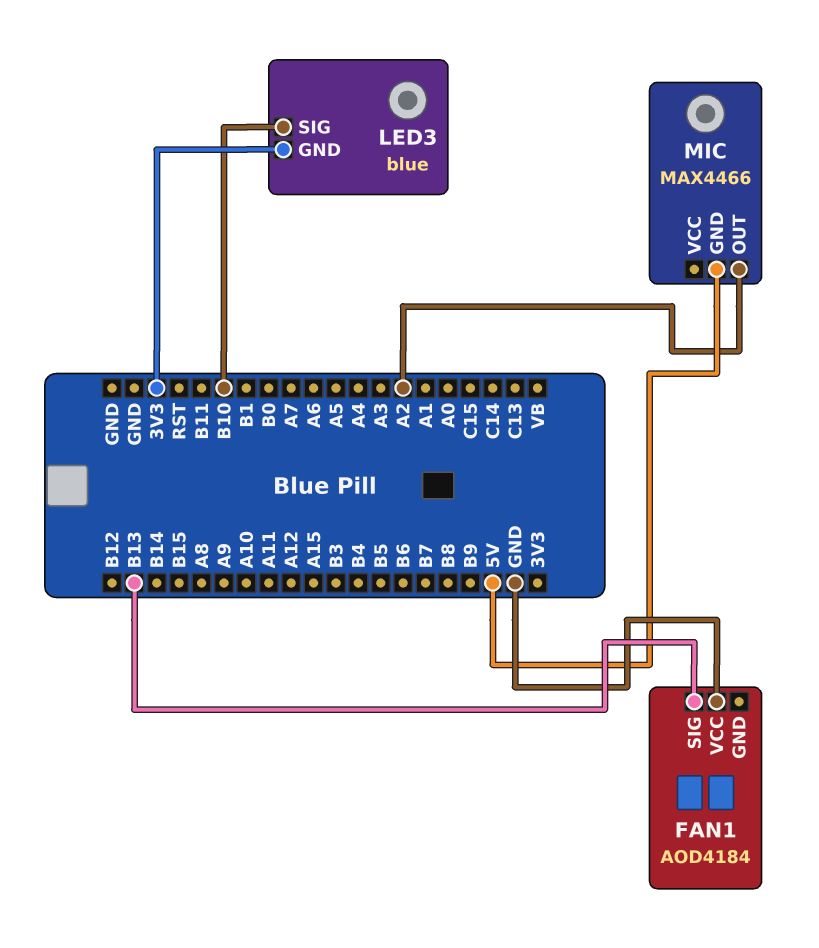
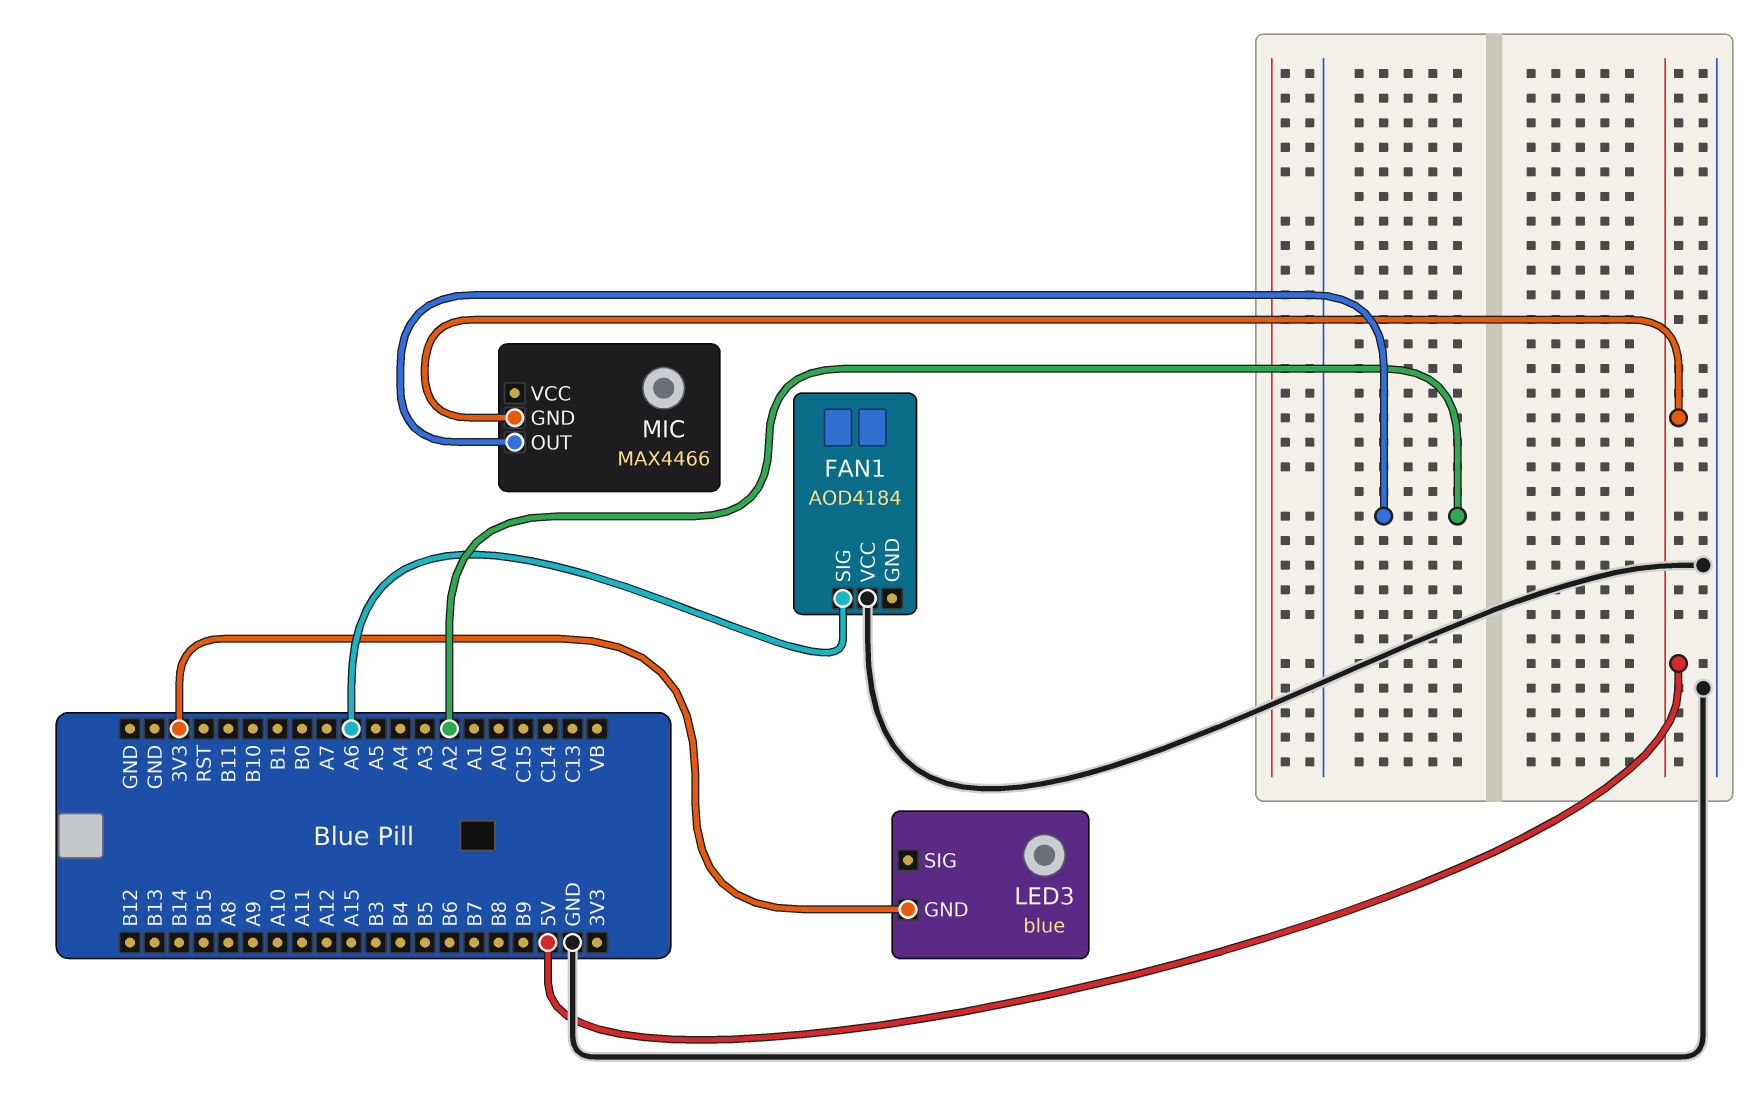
FAN1 pin SIG: B13 -> A6
LED3 pin SIG: B10 -> none

